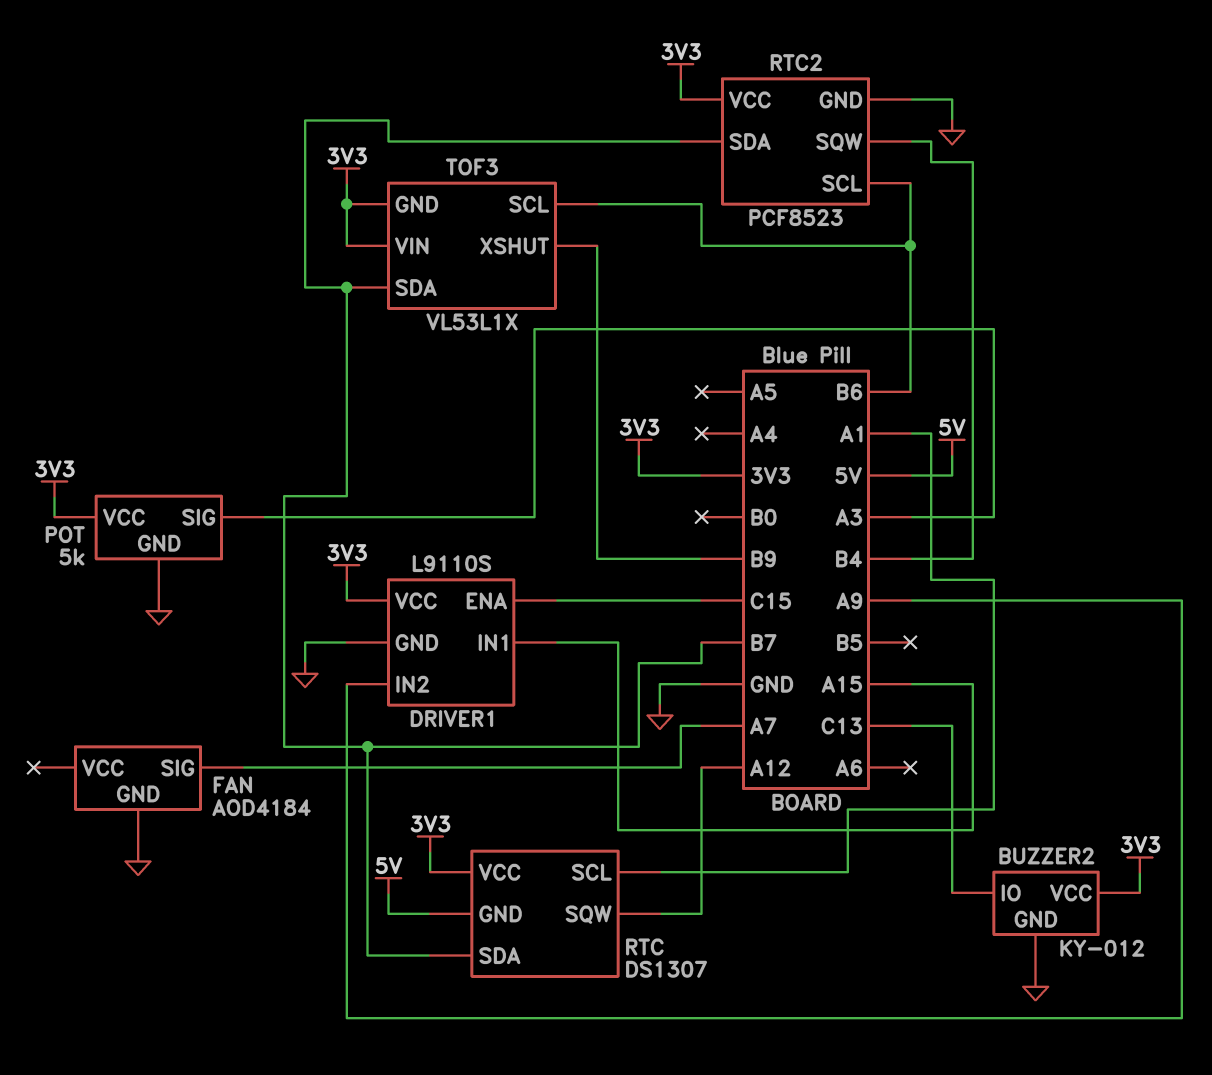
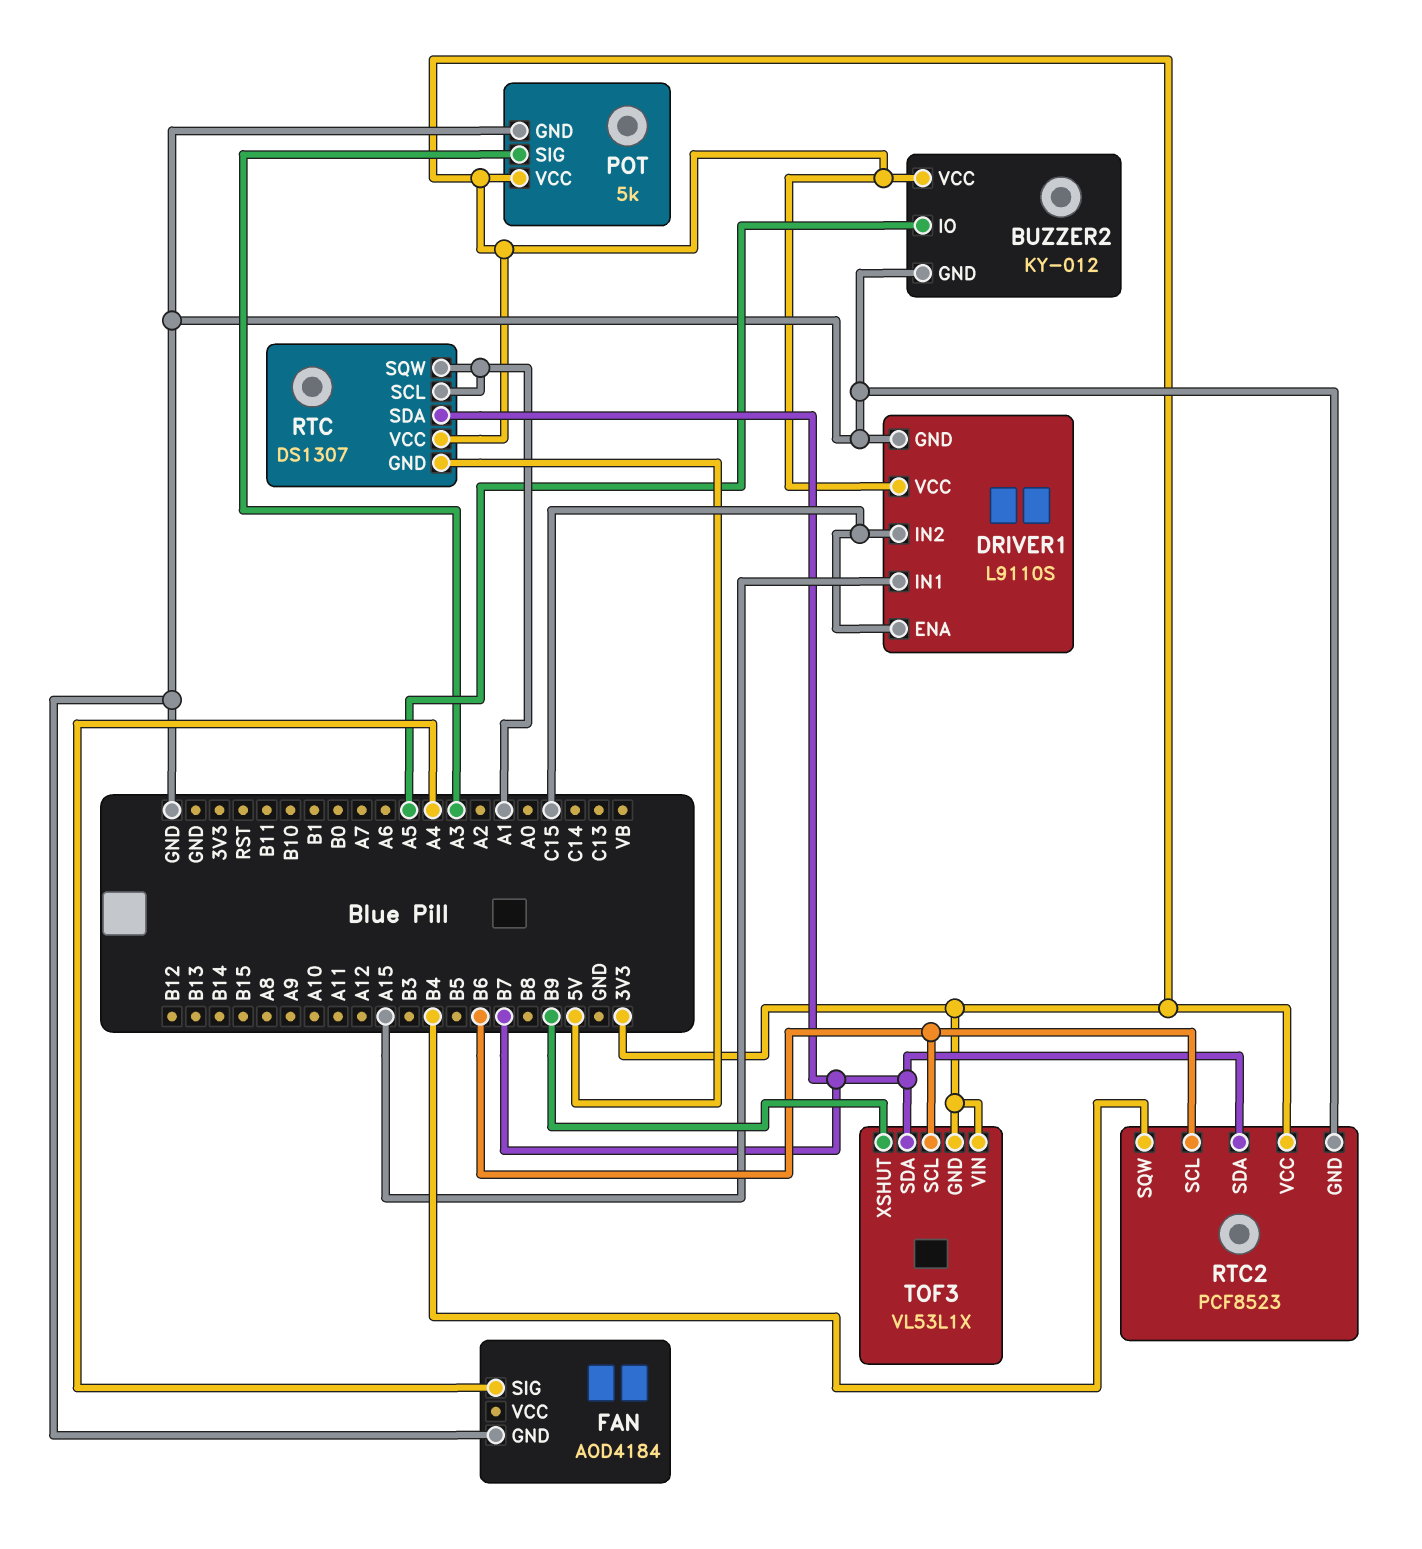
BUZZER2 pin IO: C13 -> A5
DRIVER1 pin IN2: A9 -> C15
FAN pin SIG: A7 -> A4
RTC pin SQW: A12 -> A1

